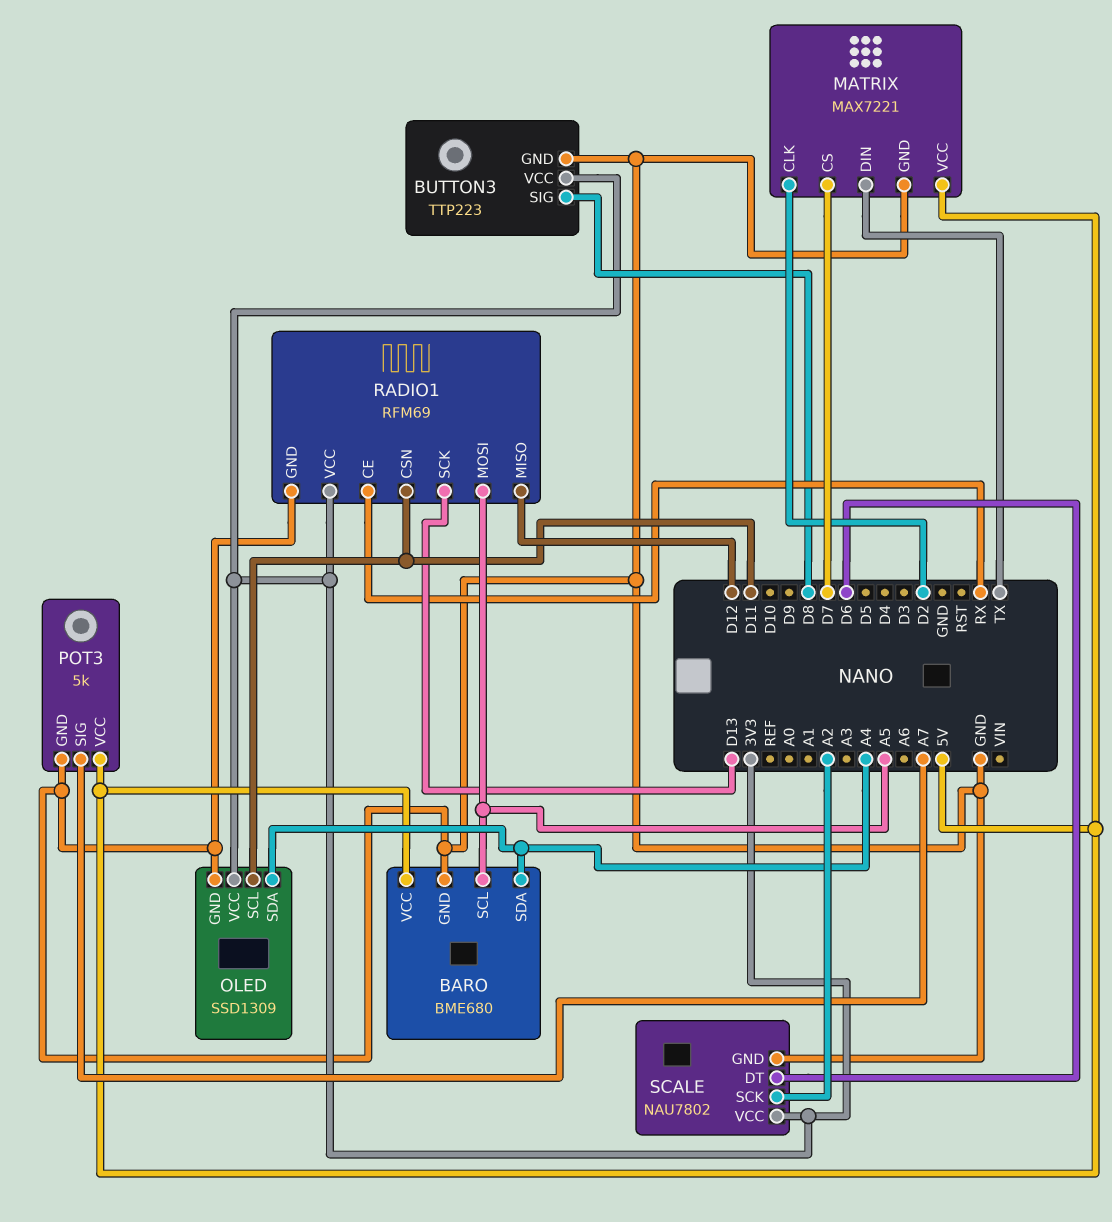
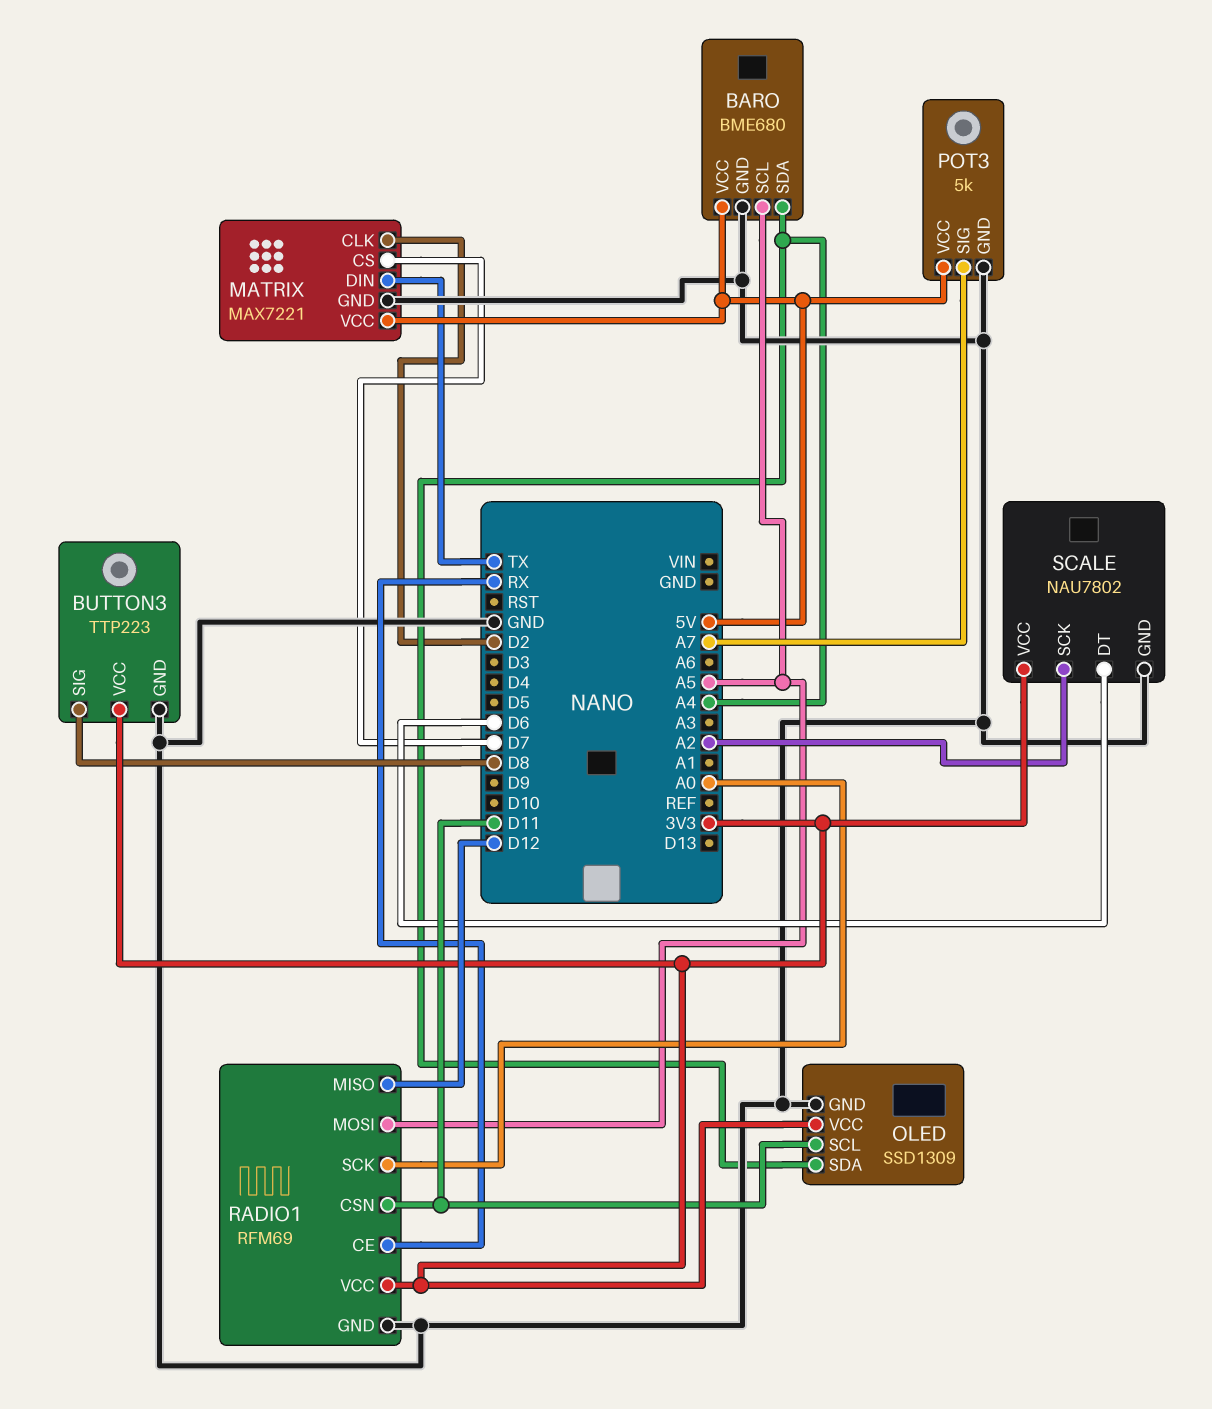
RADIO1 pin SCK: D13 -> A0

